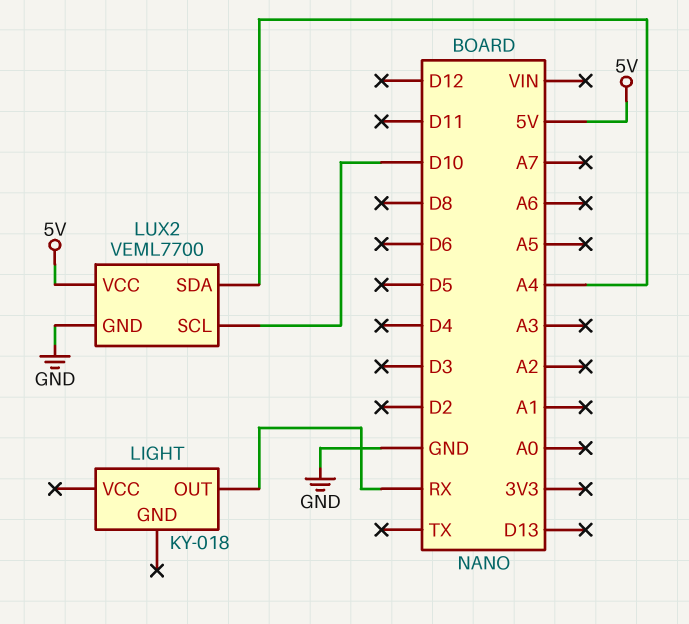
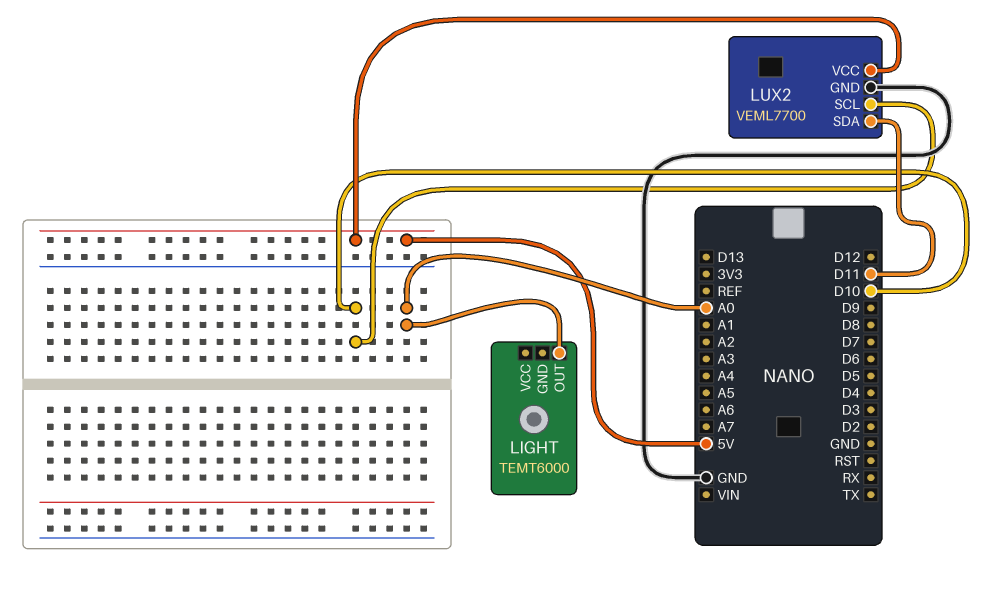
LIGHT: KY-018 -> TEMT6000
LIGHT pin OUT: RX -> A0
LUX2 pin SDA: A4 -> D11

